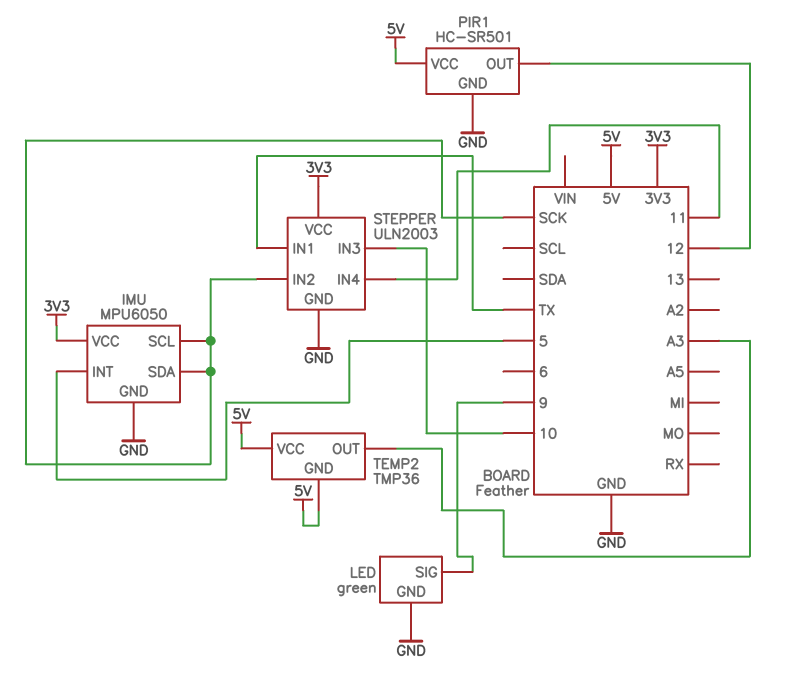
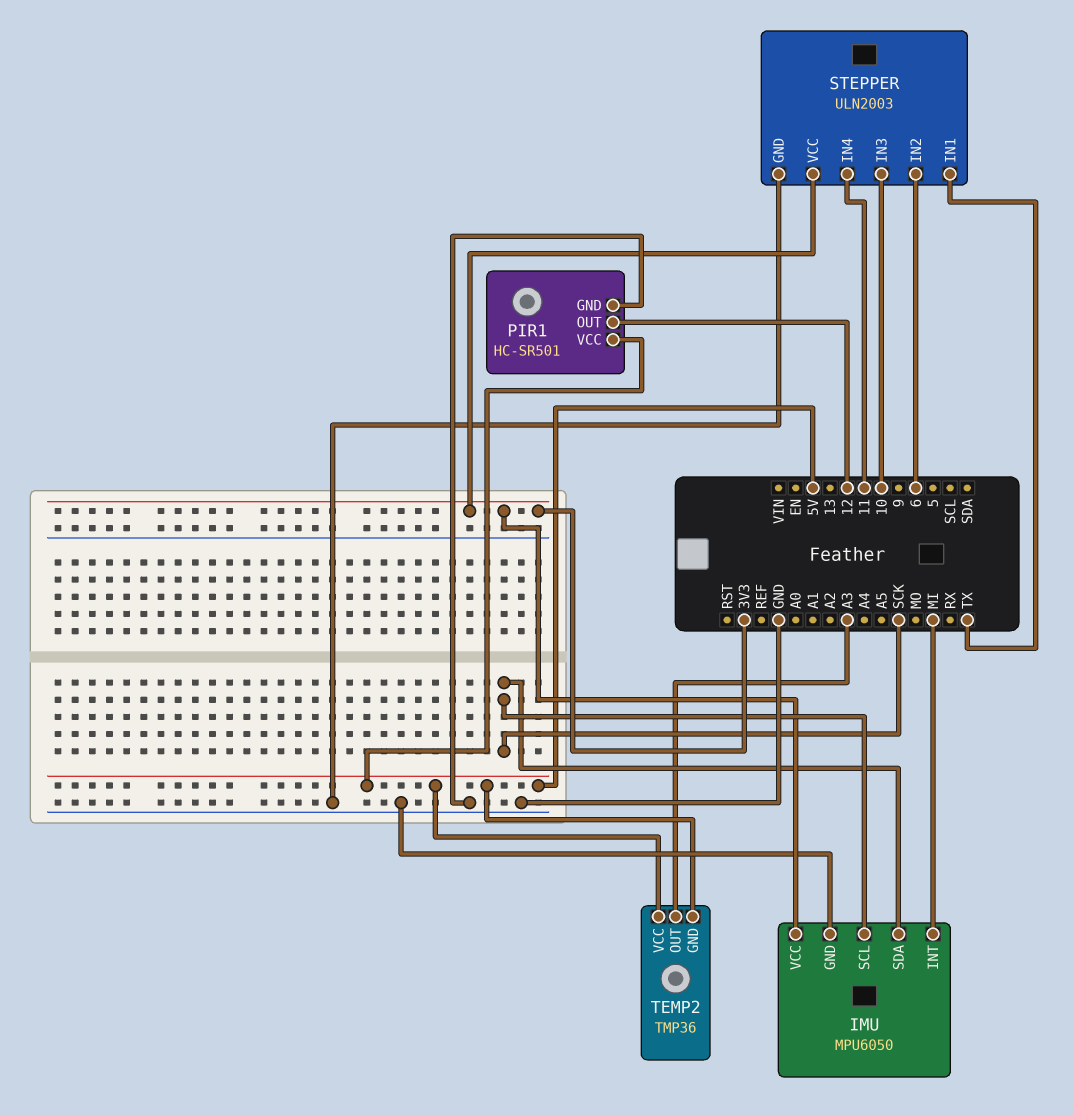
IMU pin INT: 5 -> MI
LED: green -> none
LED pin GND: GND -> none
LED pin SIG: 9 -> none
STEPPER pin IN2: SCK -> 6

